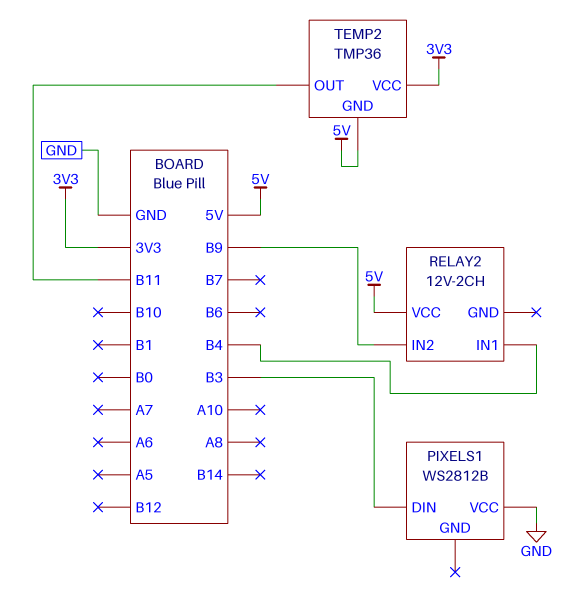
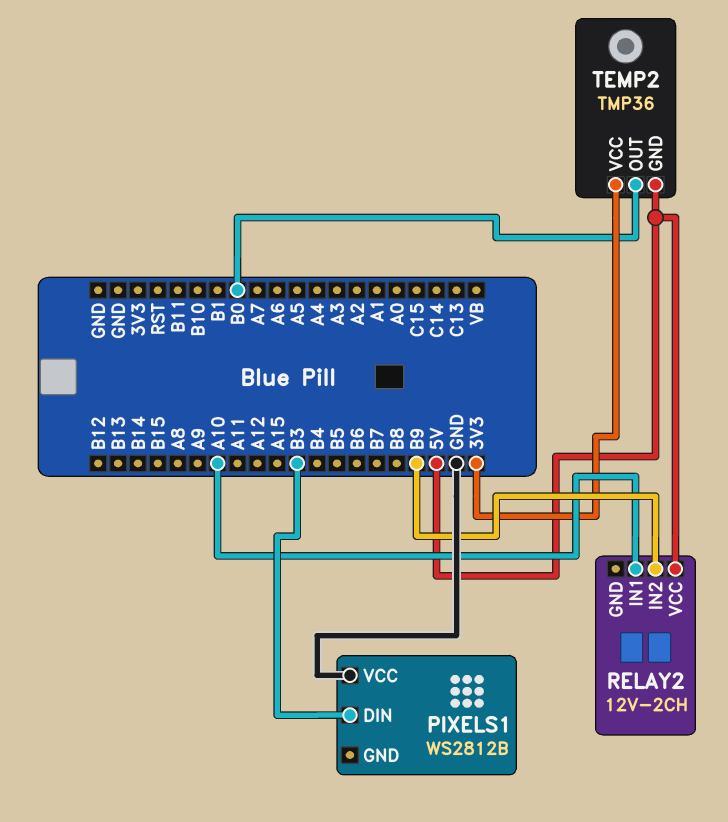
RELAY2 pin IN1: B4 -> A10
TEMP2 pin OUT: B11 -> B0

